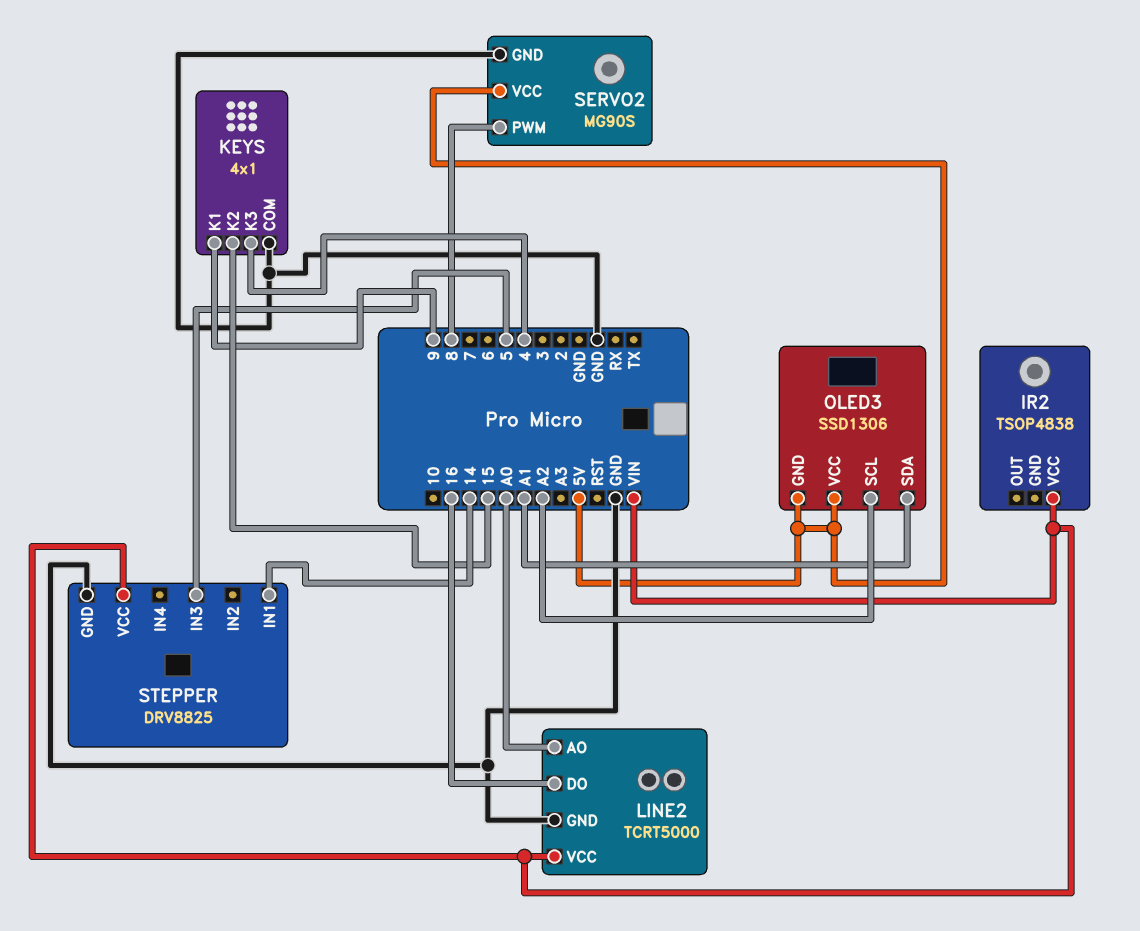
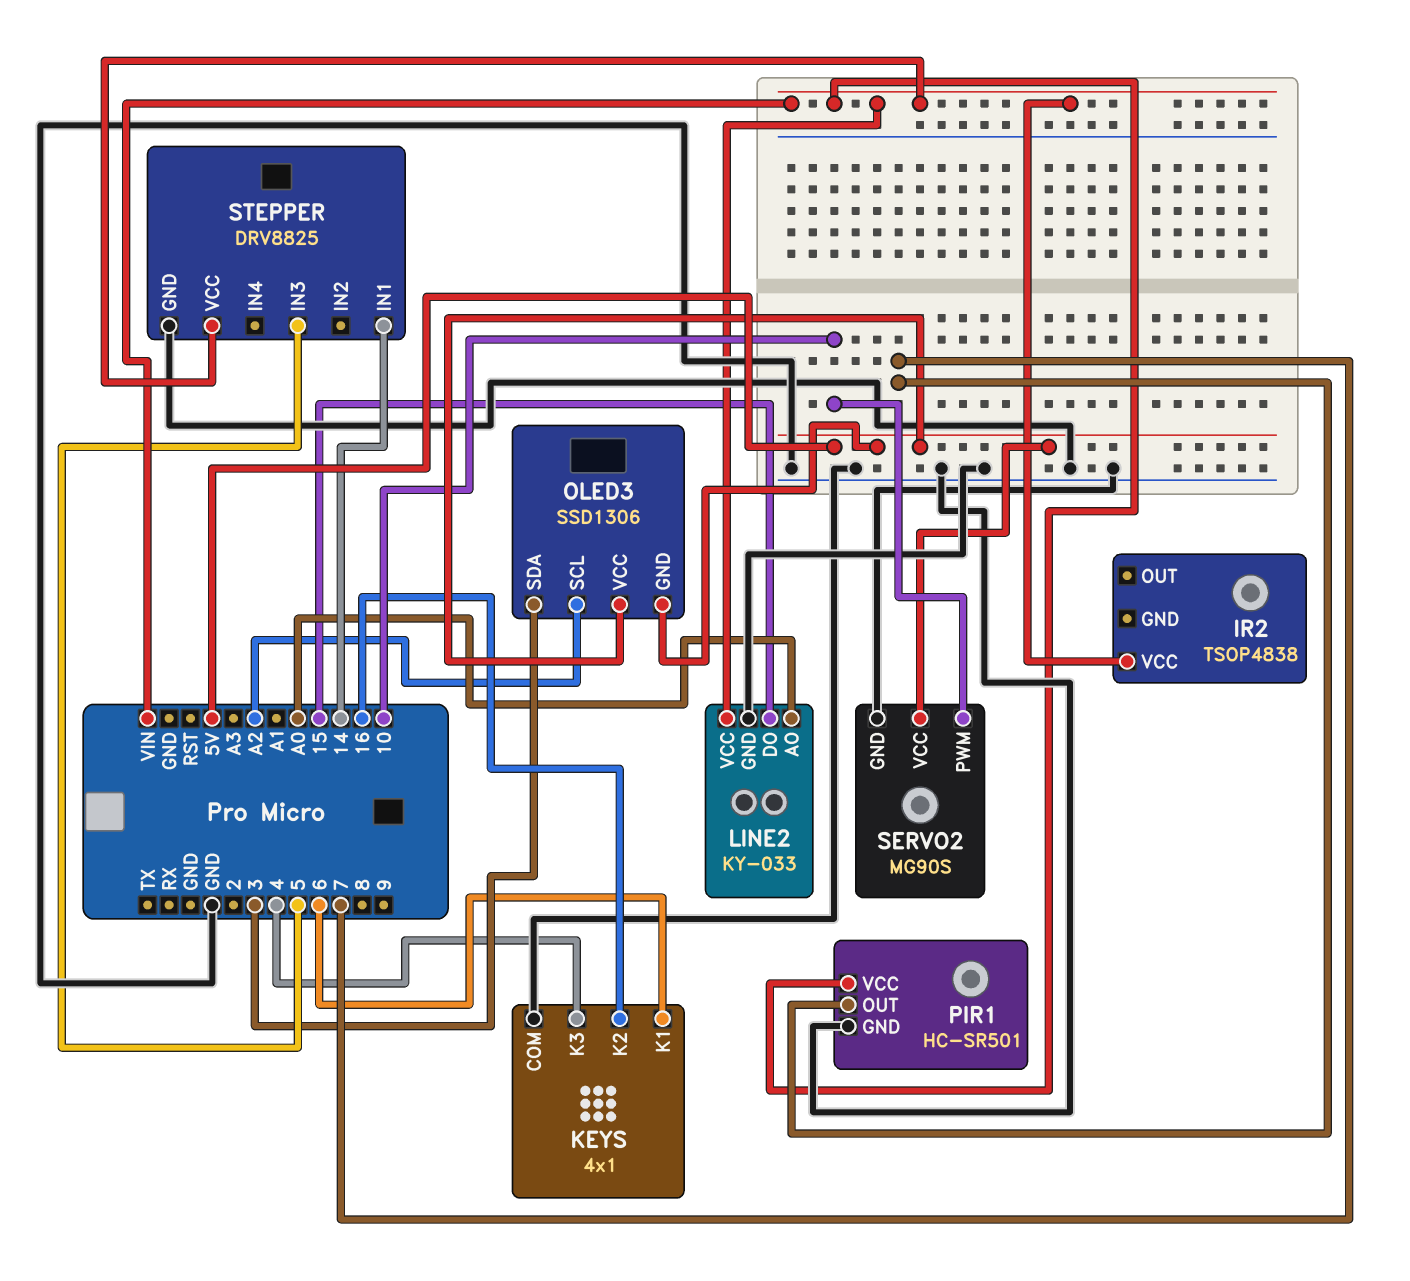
KEYS pin K1: 9 -> 6
KEYS pin K2: 15 -> 16
LINE2: TCRT5000 -> KY-033
LINE2 pin DO: 16 -> 15
OLED3 pin SDA: A1 -> 3
PIR1: none -> HC-SR501
PIR1 pin GND: none -> GND
PIR1 pin OUT: none -> 7
PIR1 pin VCC: none -> VIN
SERVO2 pin PWM: 8 -> 10

